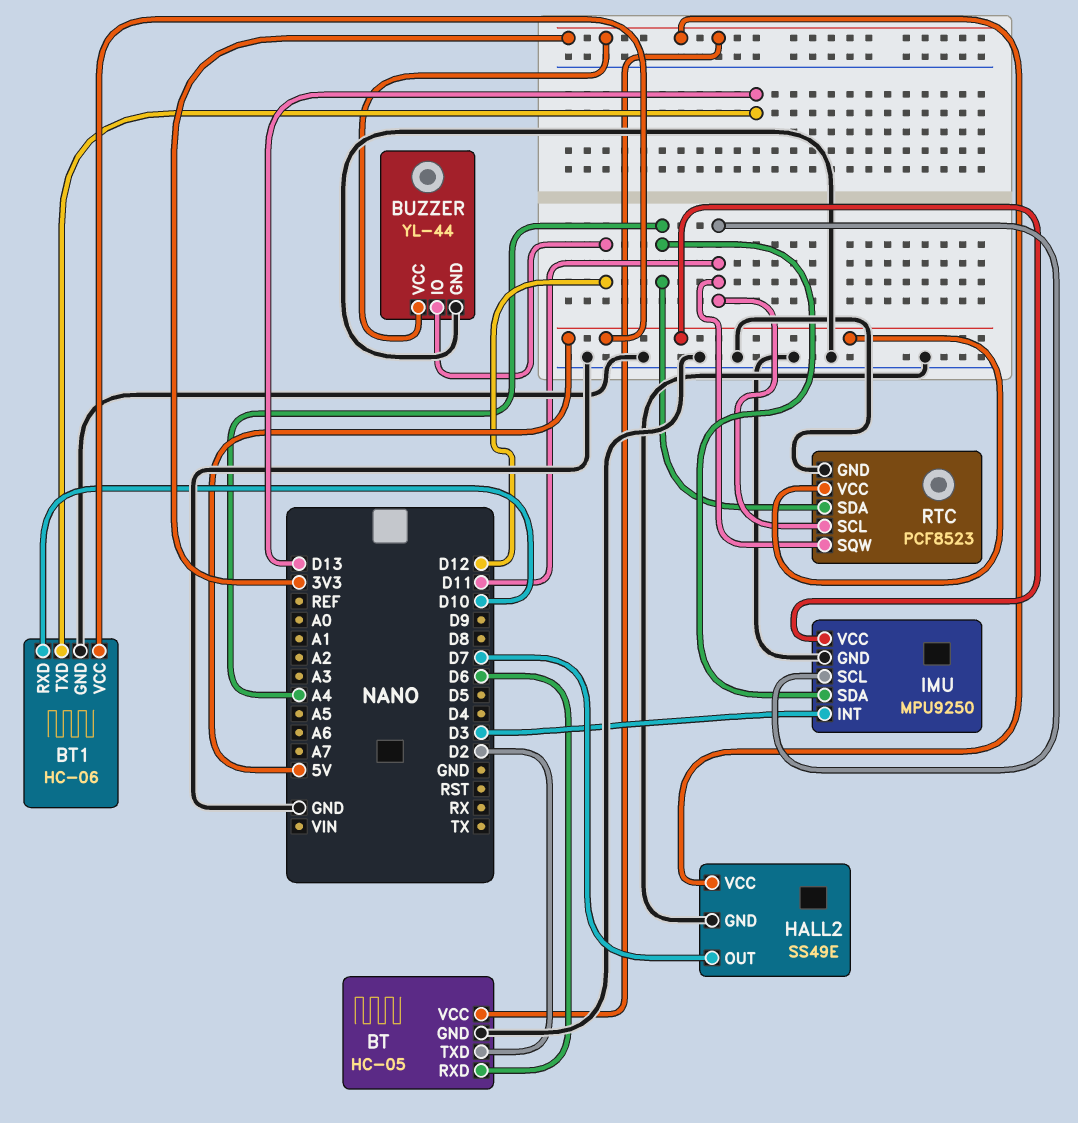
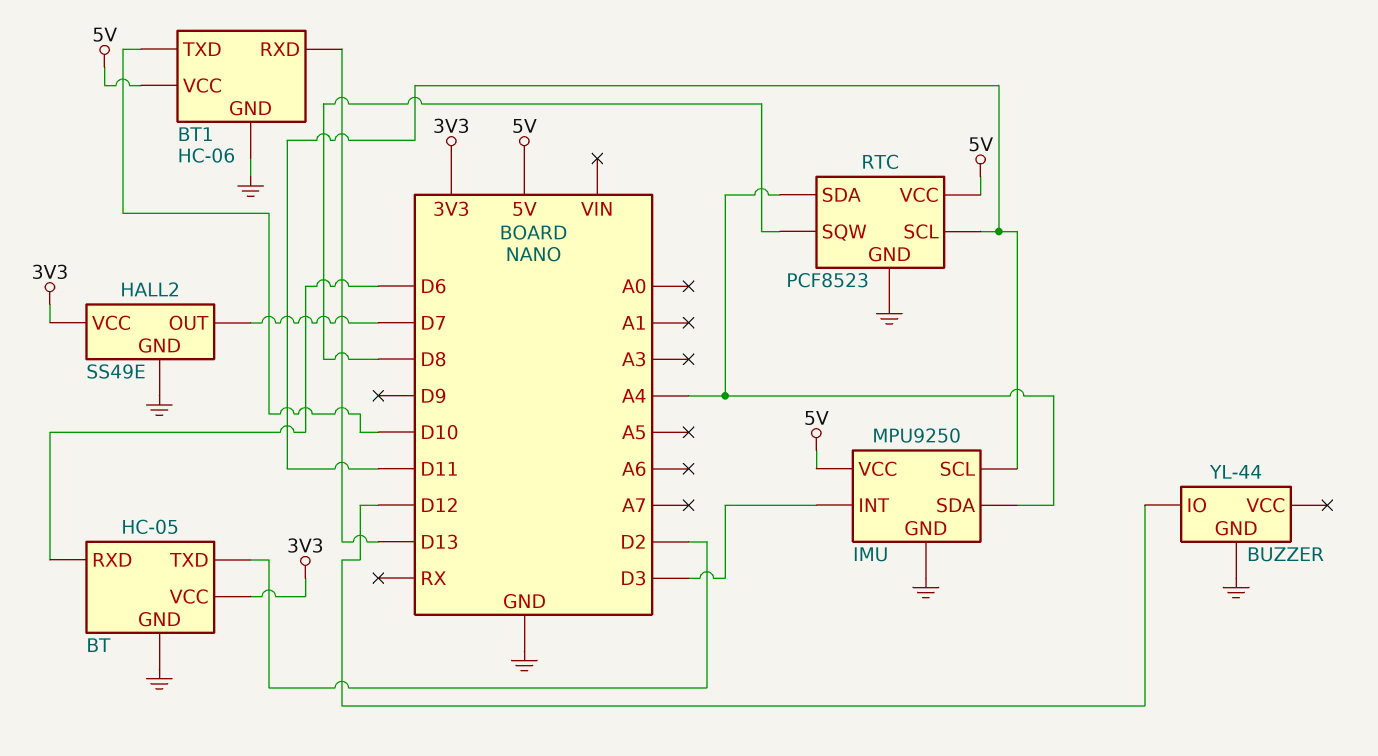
BT1 pin RXD: D10 -> D13
BT1 pin TXD: D13 -> D10
BUZZER pin VCC: 3V3 -> none
RTC pin SQW: D11 -> D8

